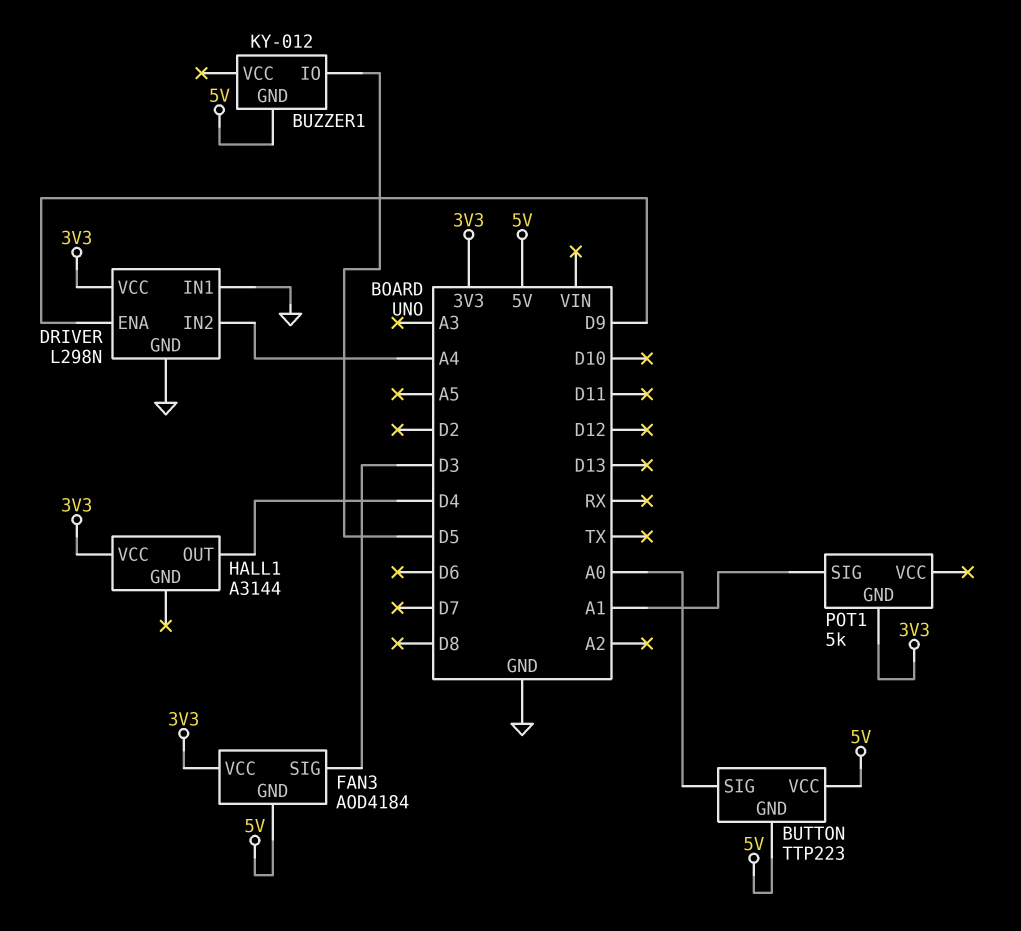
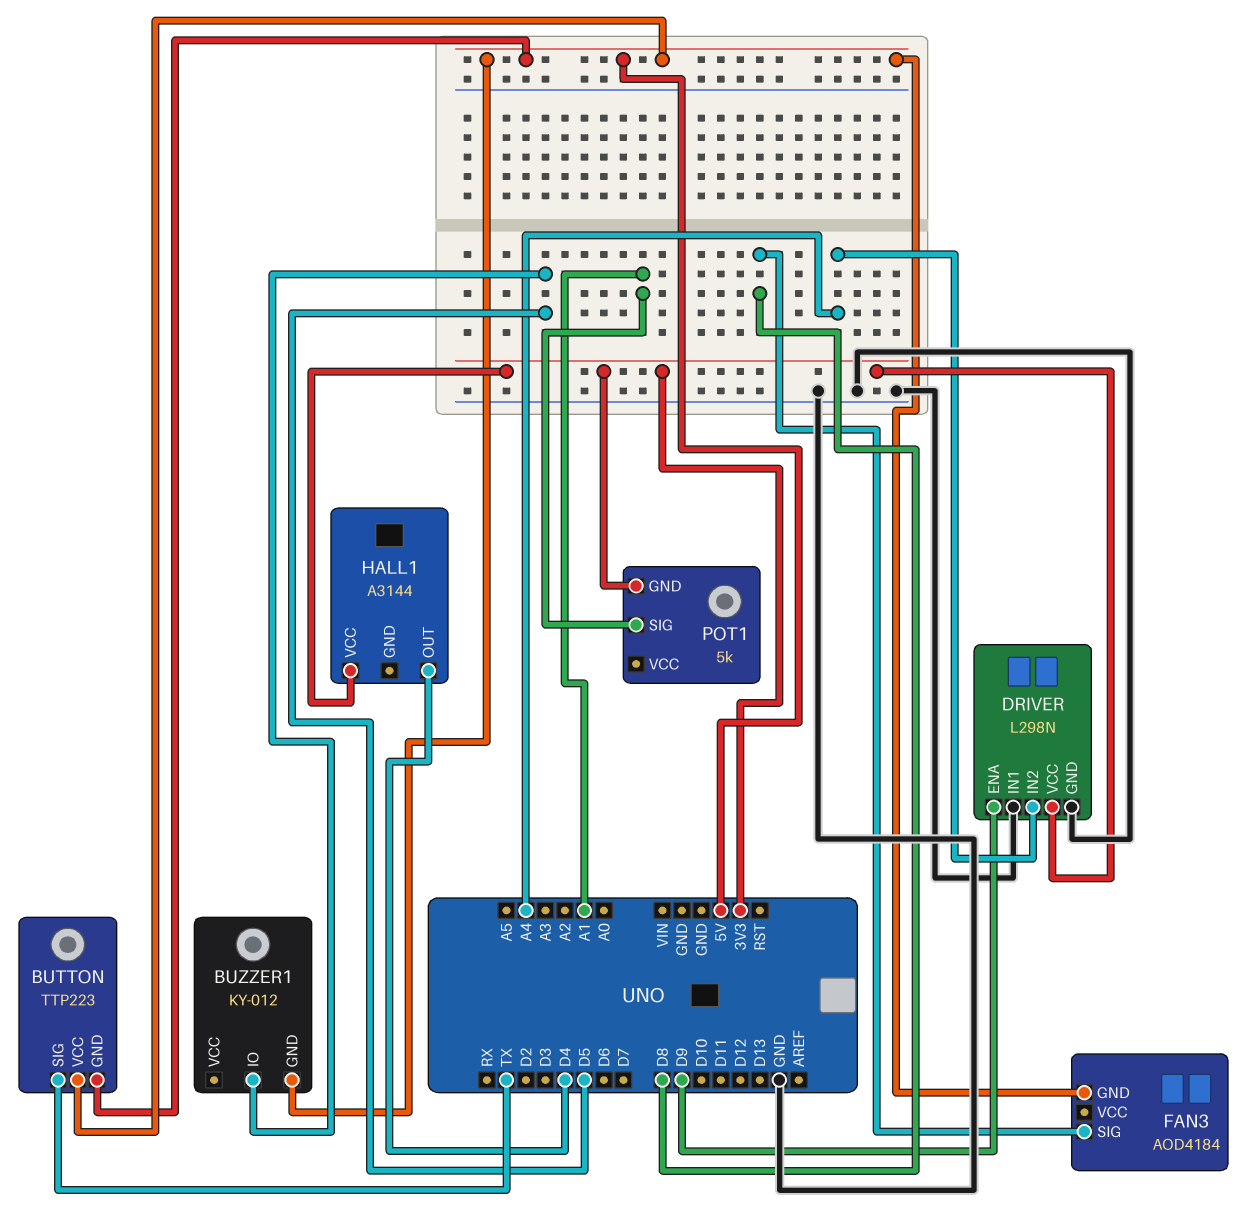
BUTTON pin SIG: A0 -> TX
FAN3 pin SIG: D3 -> D8
FAN3 pin VCC: 3V3 -> none

